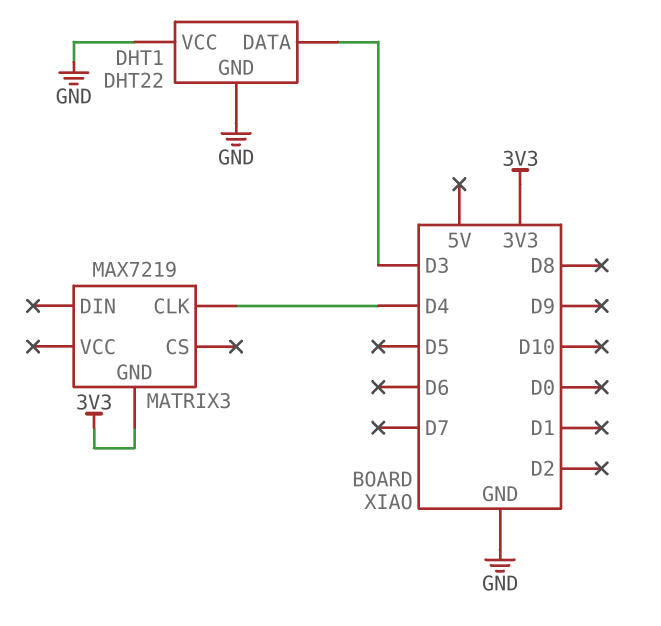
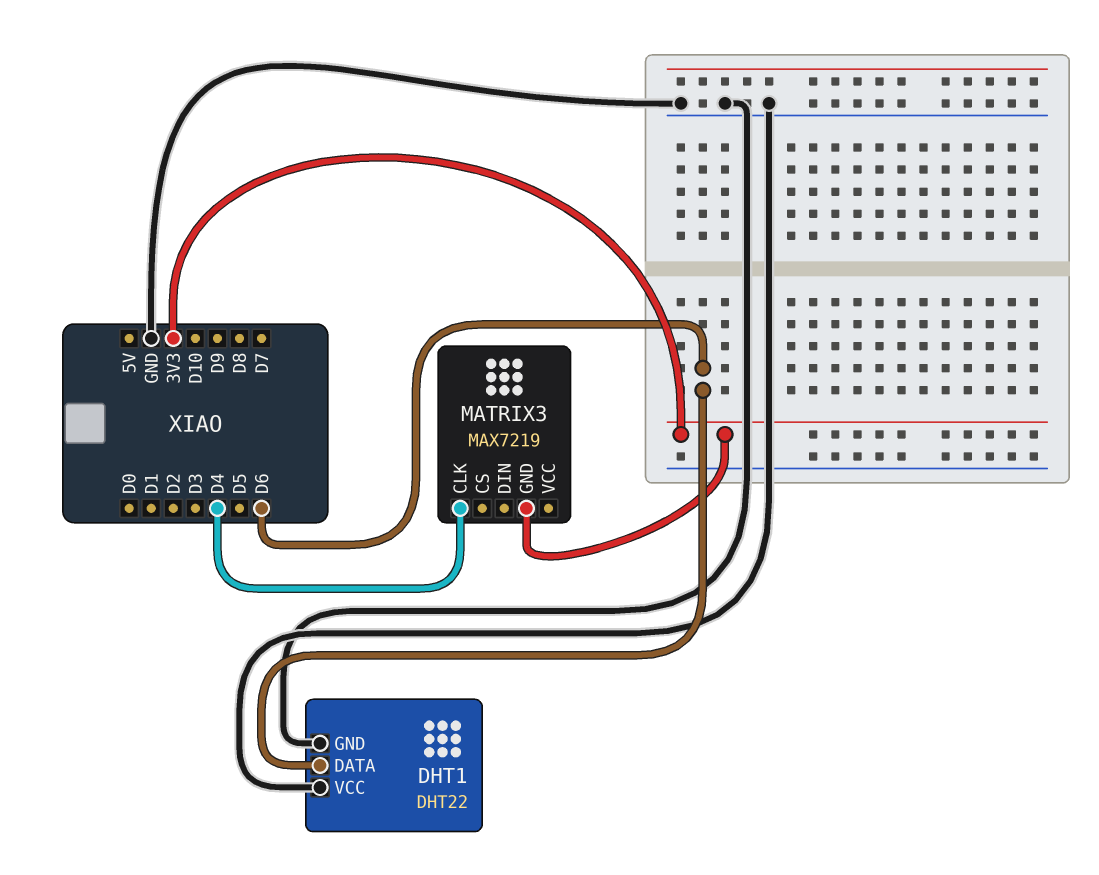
DHT1 pin DATA: D3 -> D6

